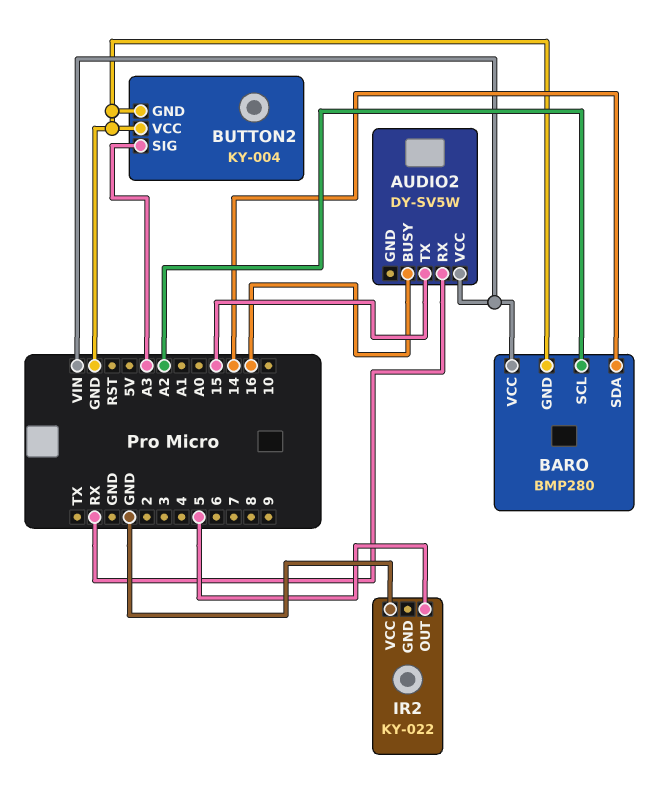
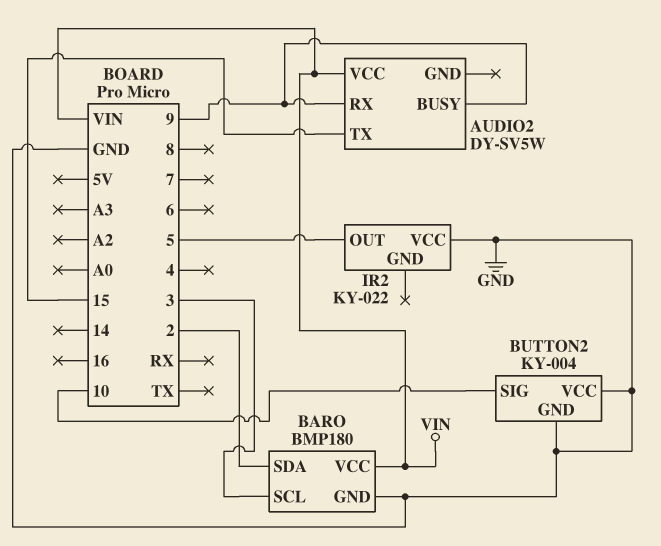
AUDIO2 pin BUSY: 16 -> 9
AUDIO2 pin RX: RX -> 9
BARO: BMP280 -> BMP180
BARO pin SCL: A2 -> 3
BARO pin SDA: 14 -> 2
BUTTON2 pin SIG: A3 -> 10

